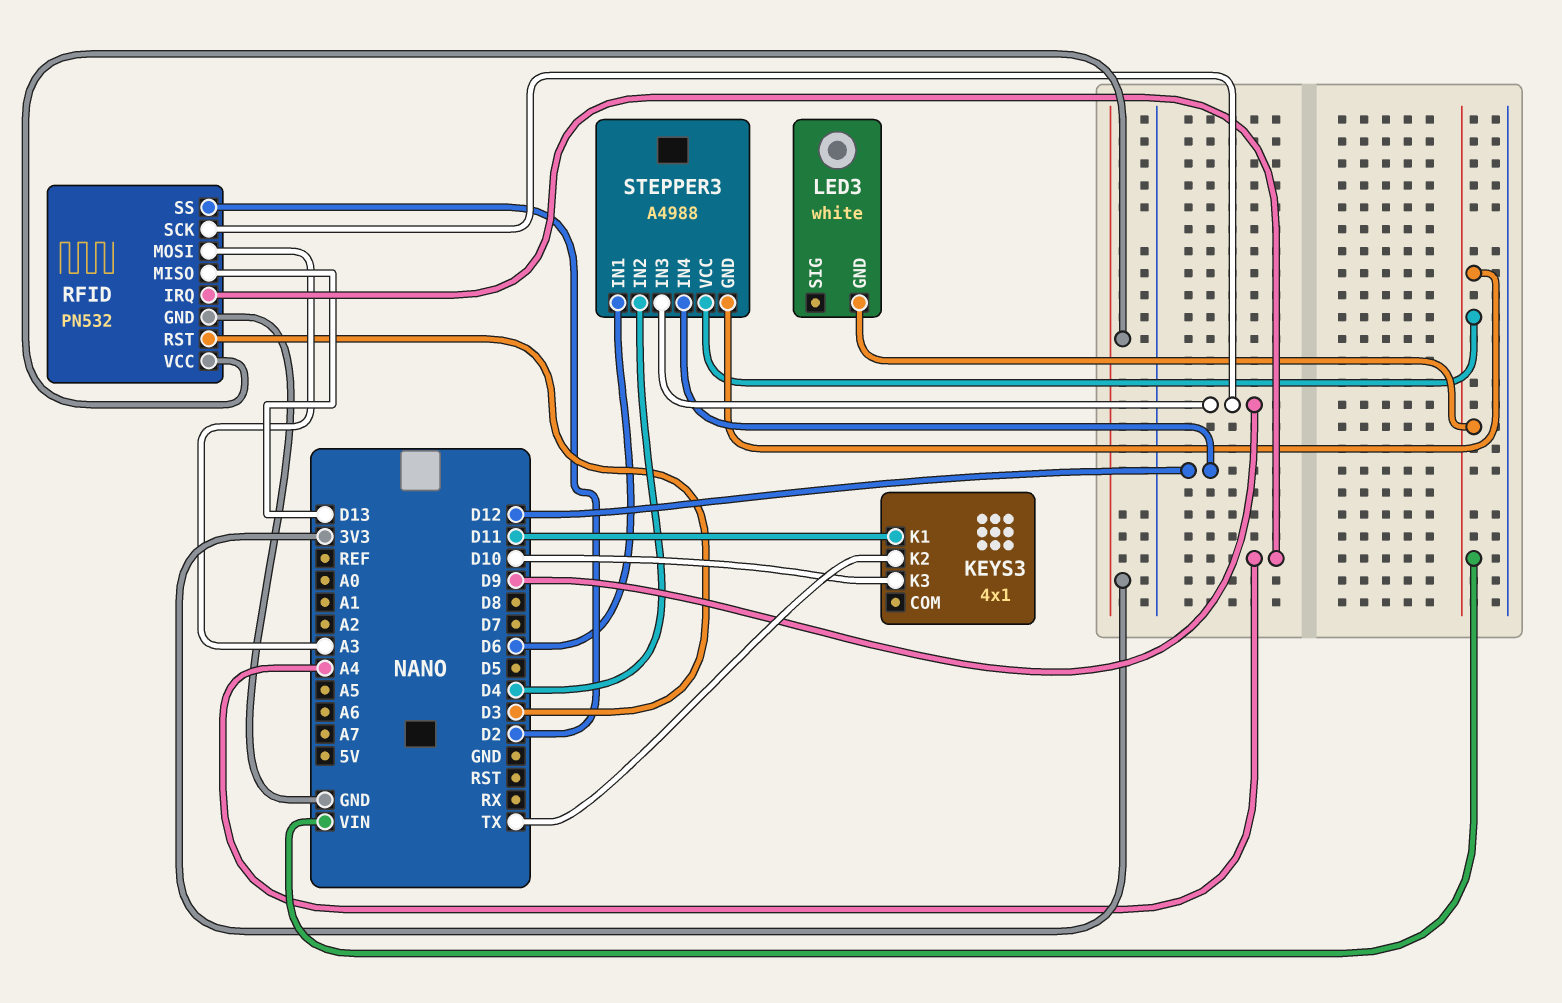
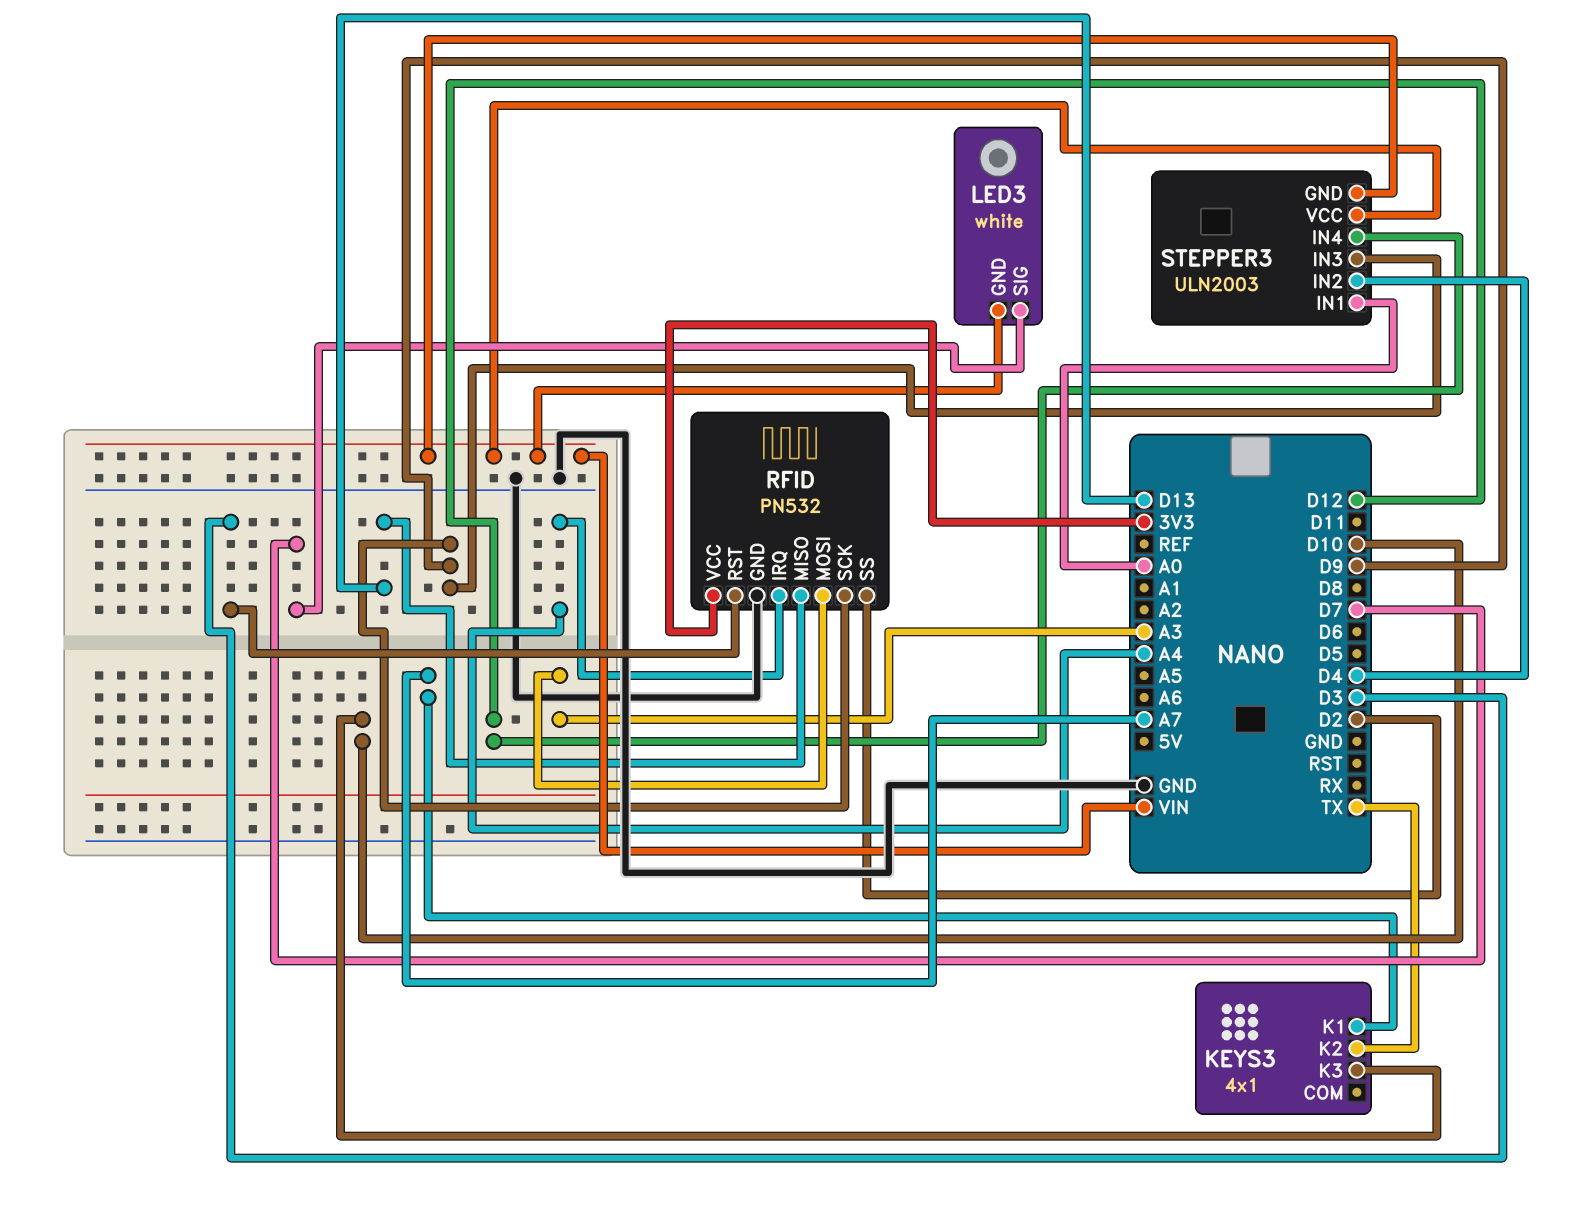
KEYS3 pin K1: D11 -> A7
LED3 pin SIG: none -> D7
STEPPER3: A4988 -> ULN2003
STEPPER3 pin IN1: D6 -> A0

